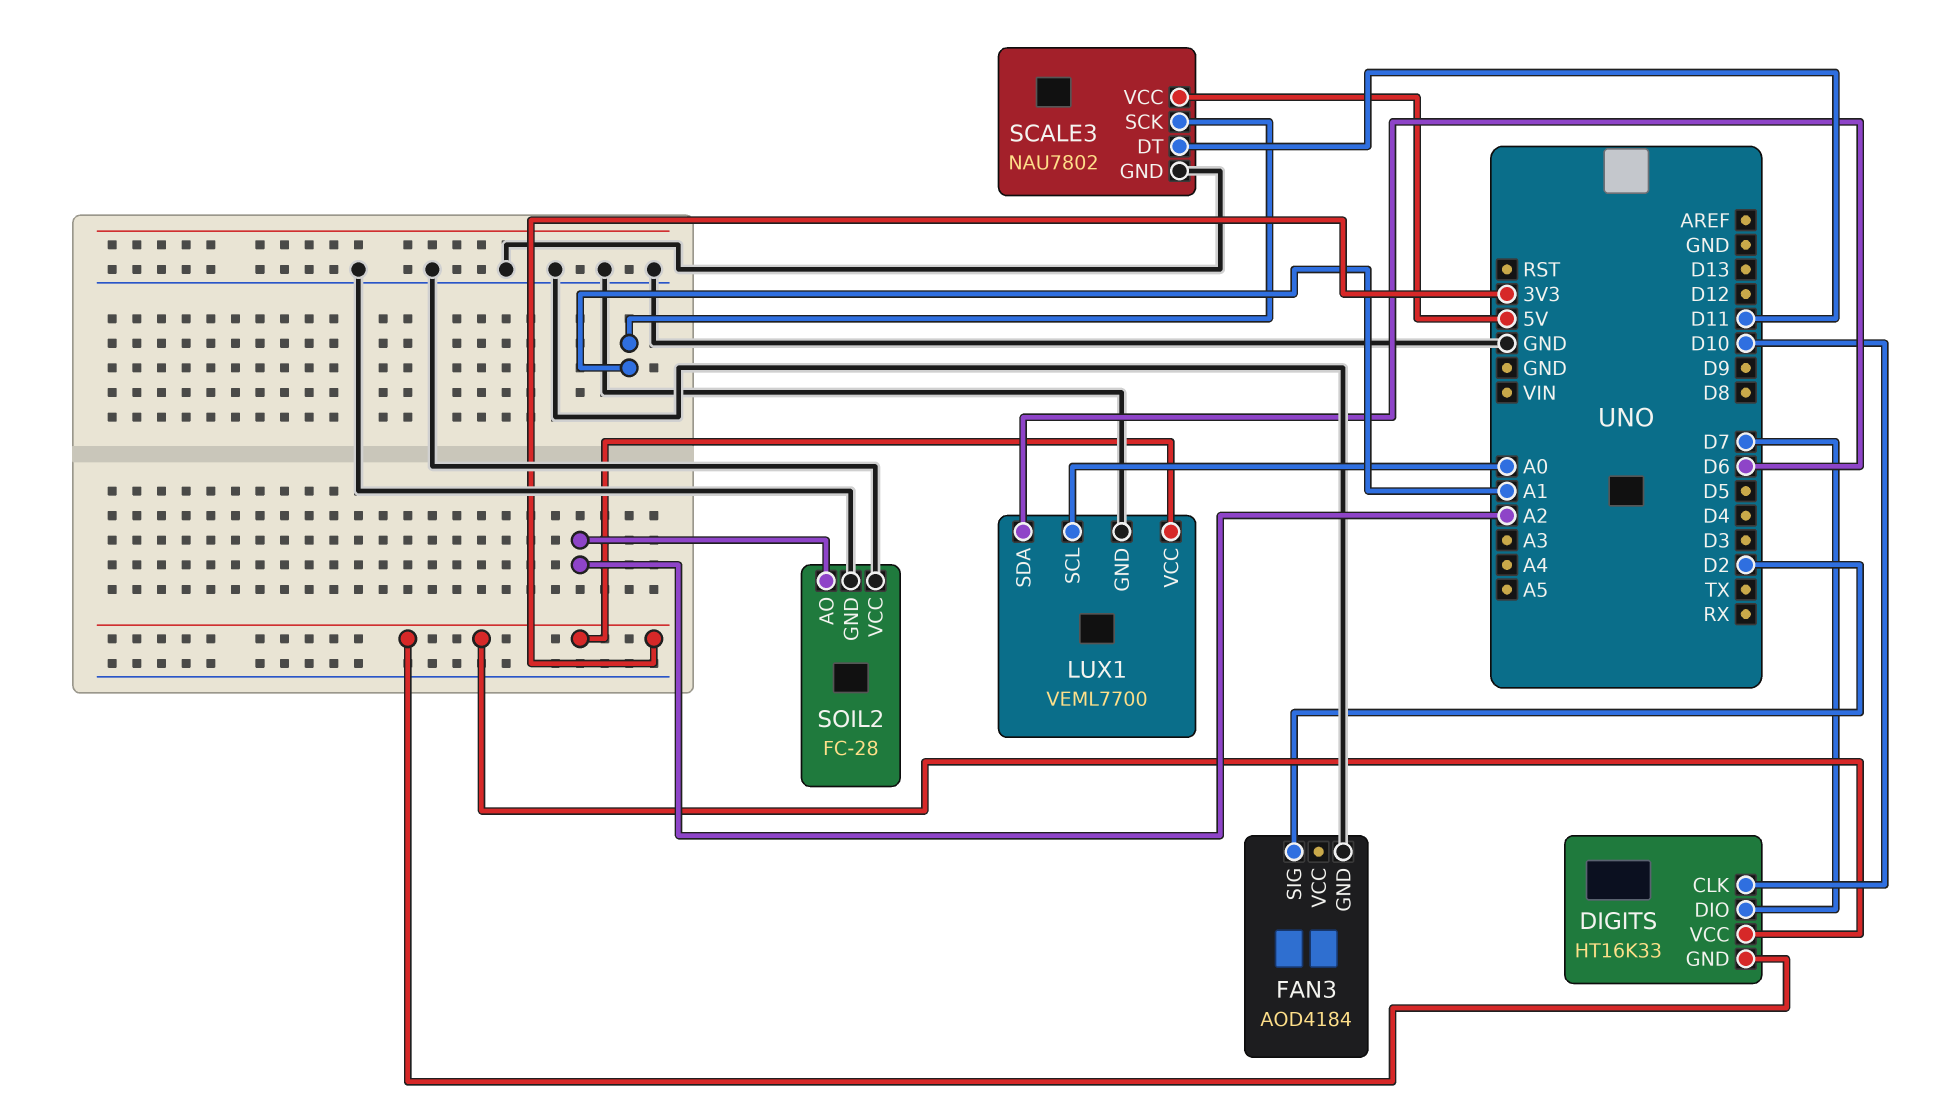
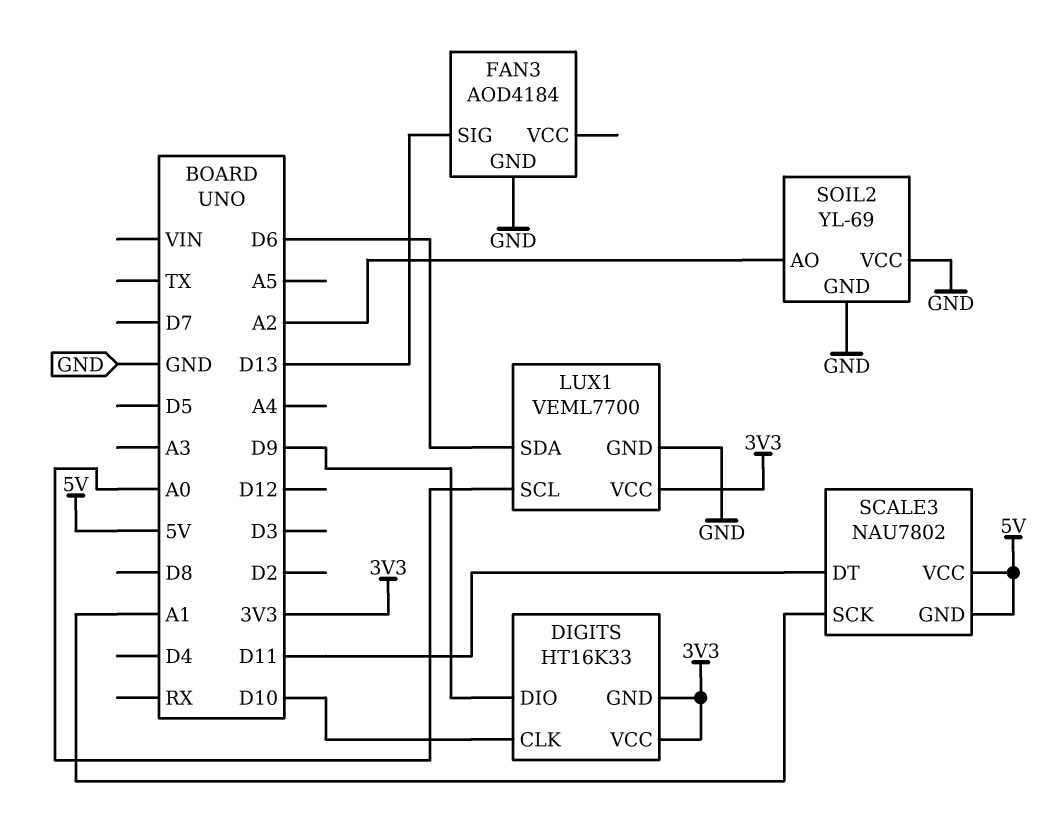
DIGITS pin DIO: D7 -> D9
FAN3 pin SIG: D2 -> D13
SCALE3 pin GND: GND -> 5V
SOIL2: FC-28 -> YL-69

